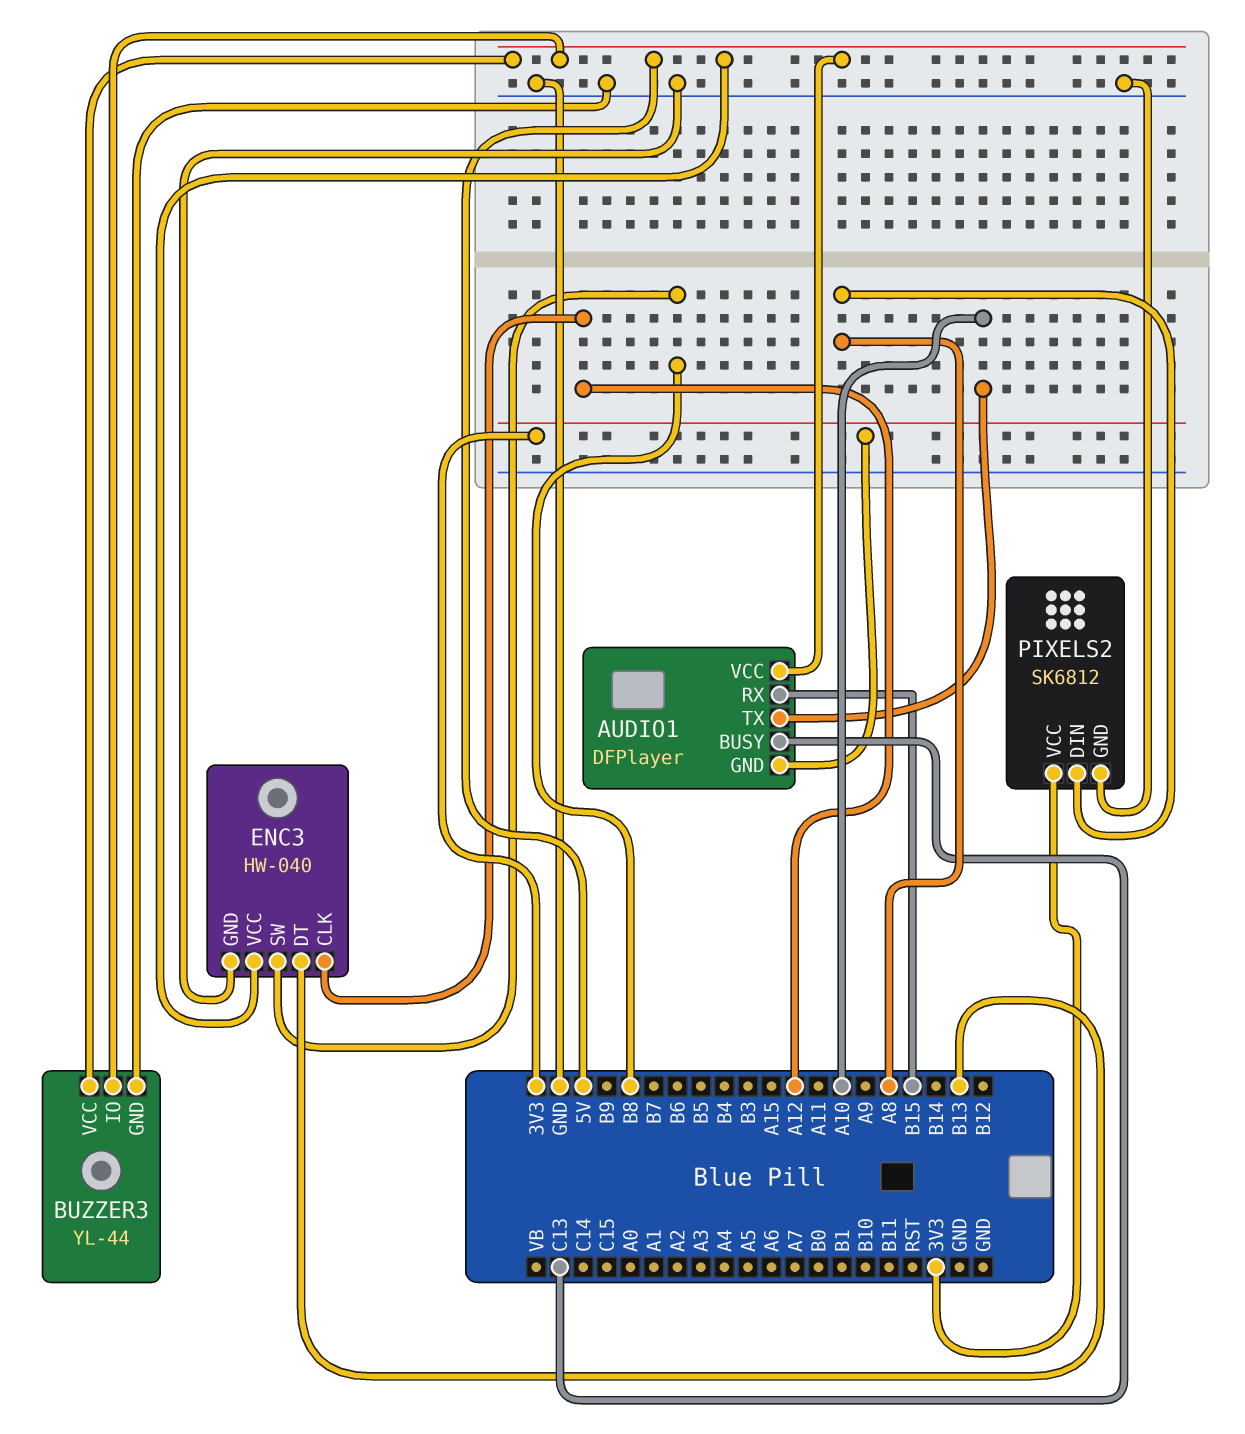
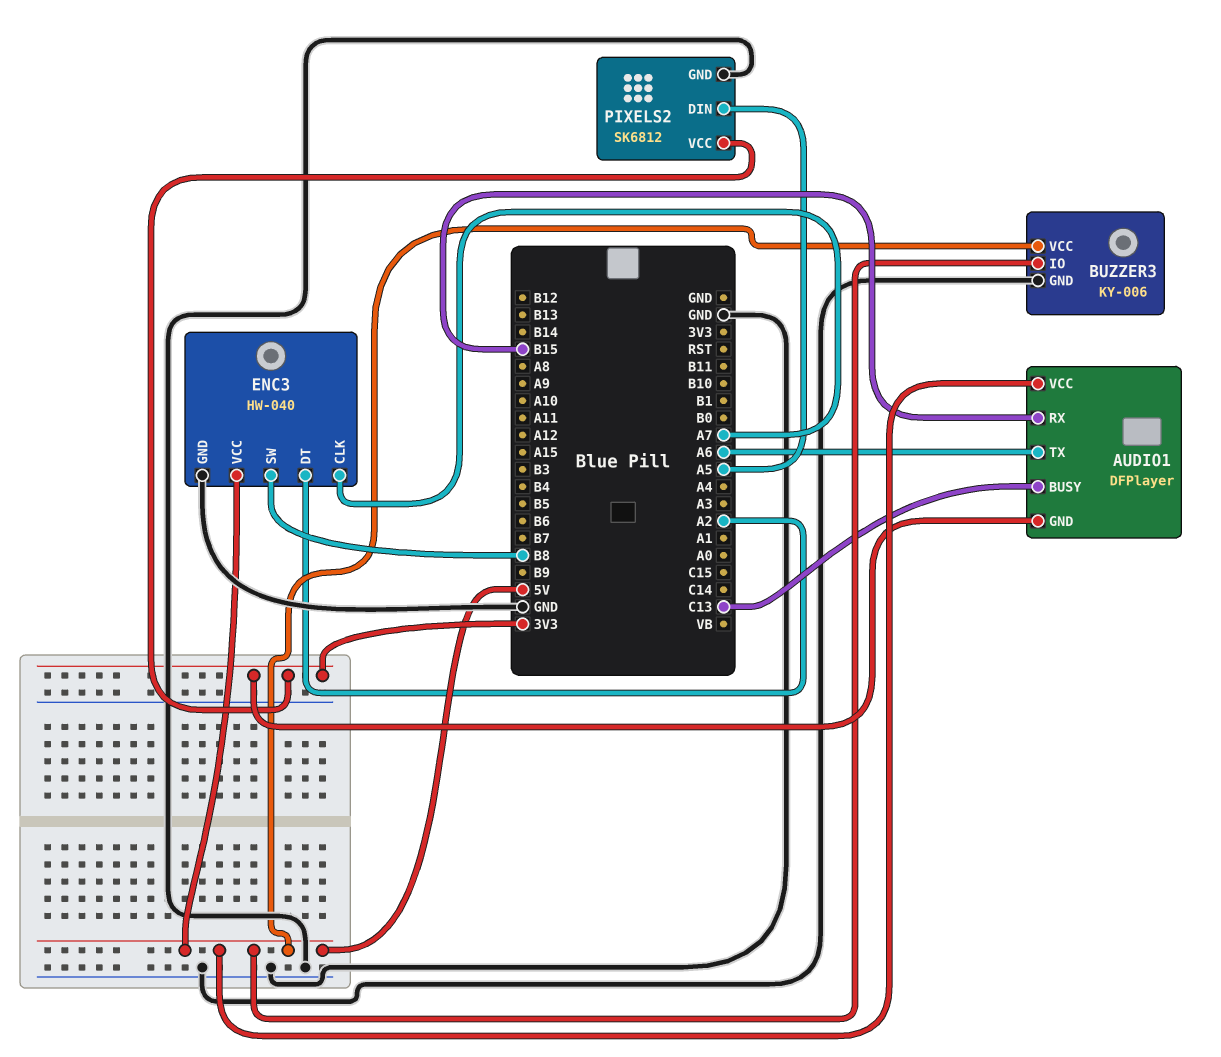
AUDIO1 pin TX: A10 -> A6
BUZZER3: YL-44 -> KY-006
ENC3 pin CLK: A12 -> A7
ENC3 pin DT: B13 -> A2
PIXELS2 pin DIN: A8 -> A5

